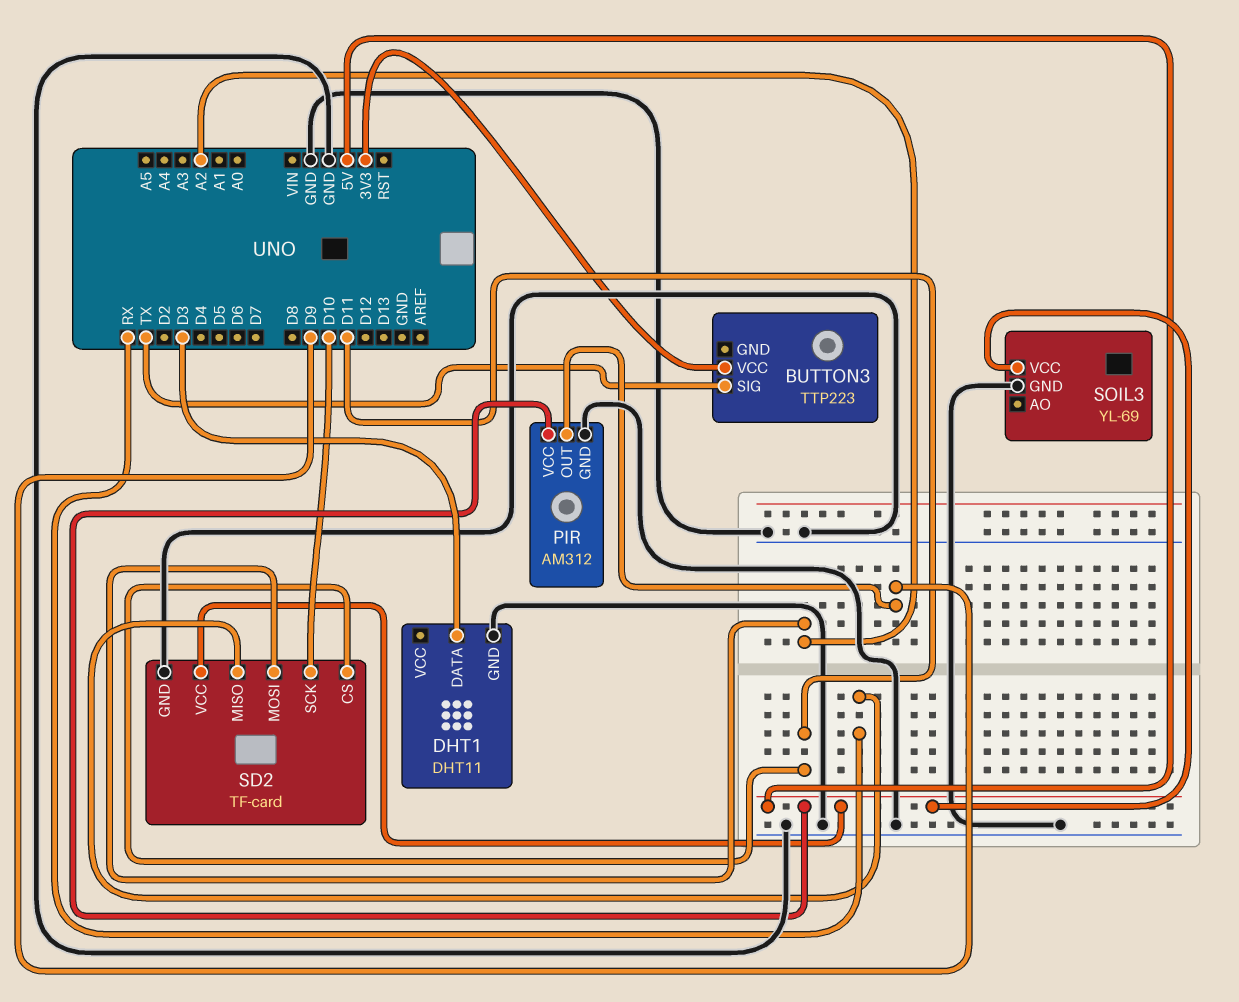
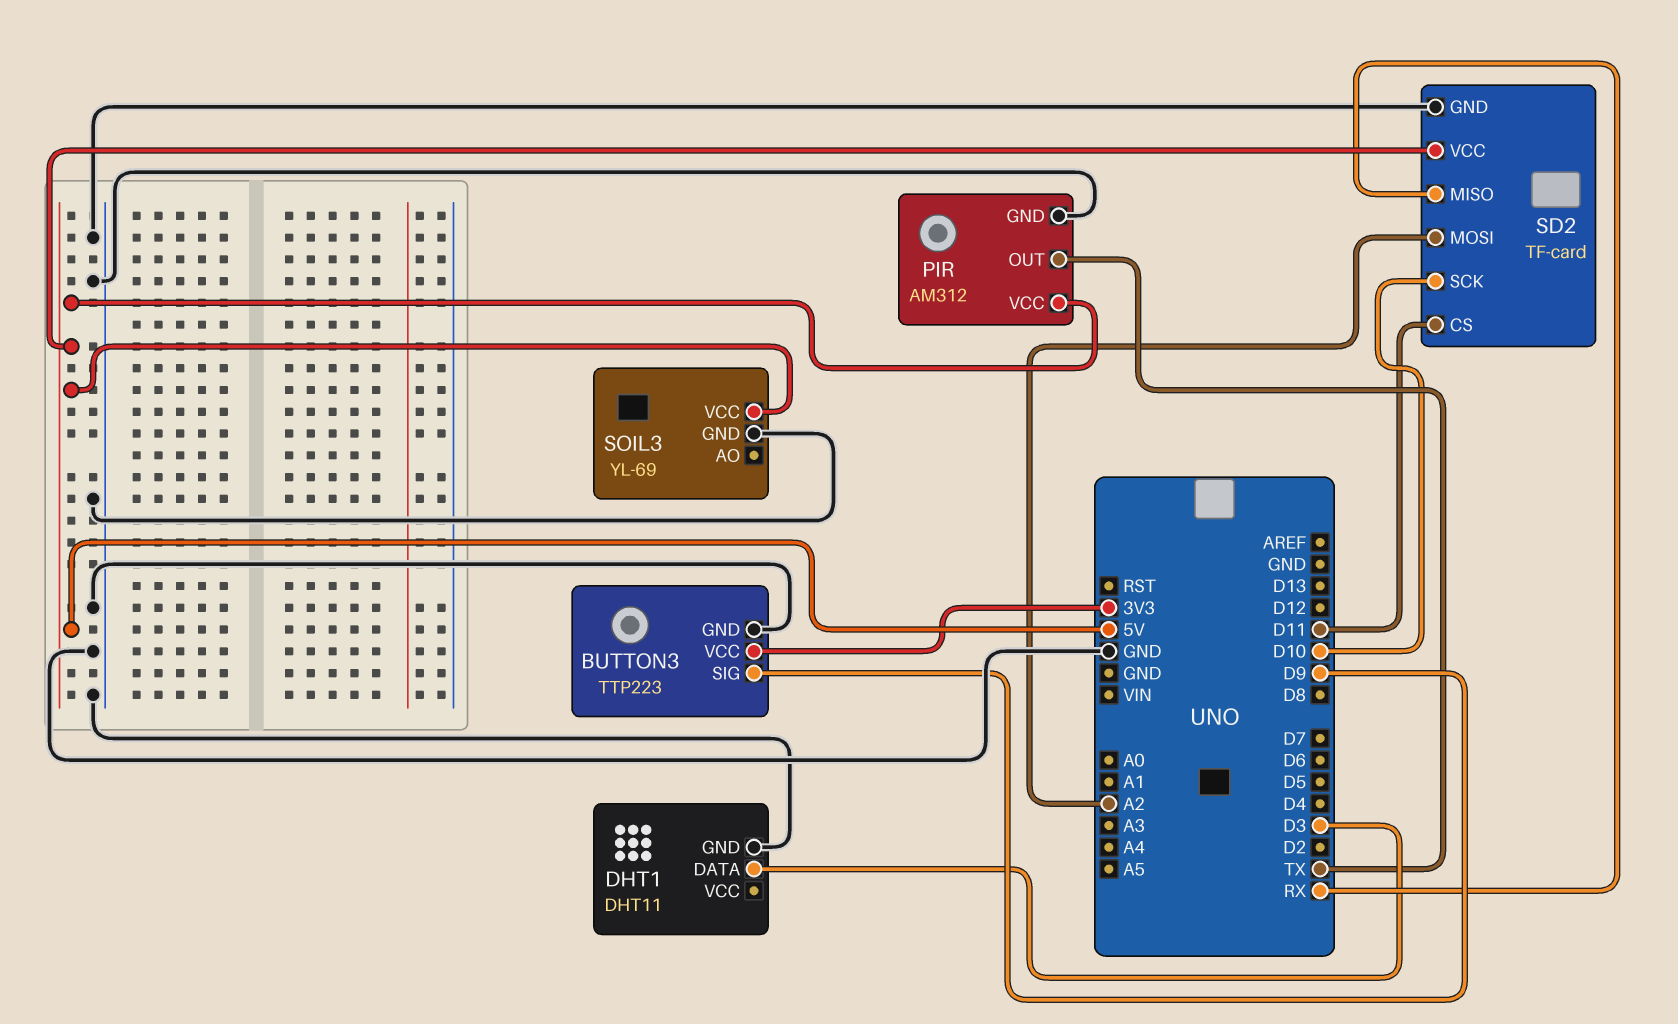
BUTTON3 pin GND: none -> GND
BUTTON3 pin SIG: TX -> D9
PIR pin OUT: D9 -> TX

